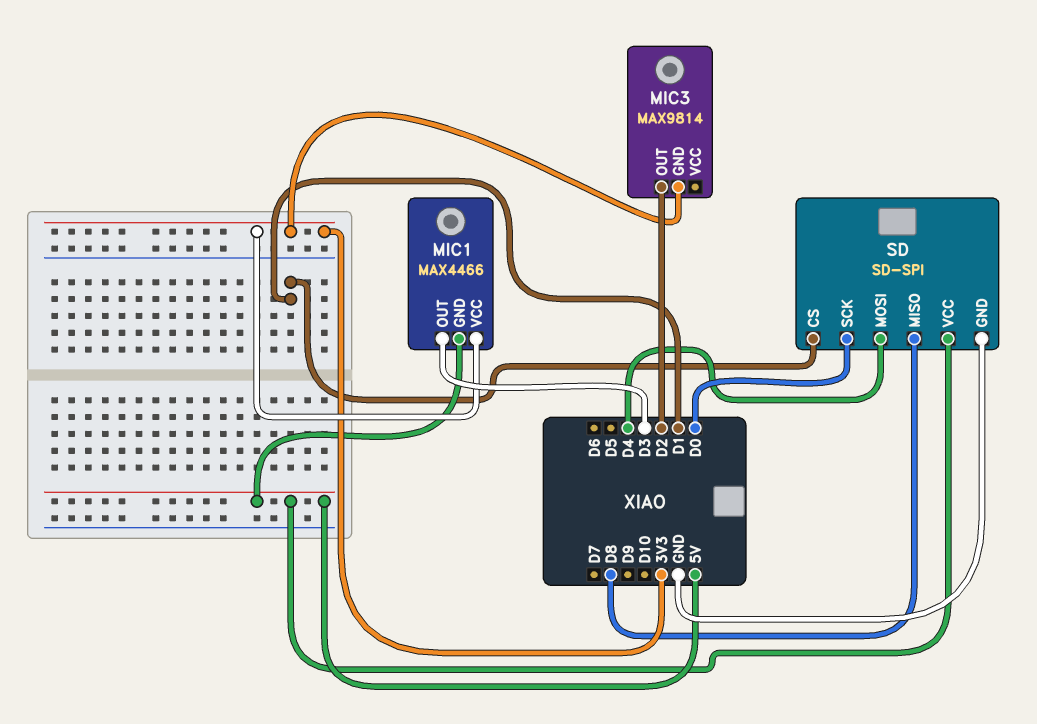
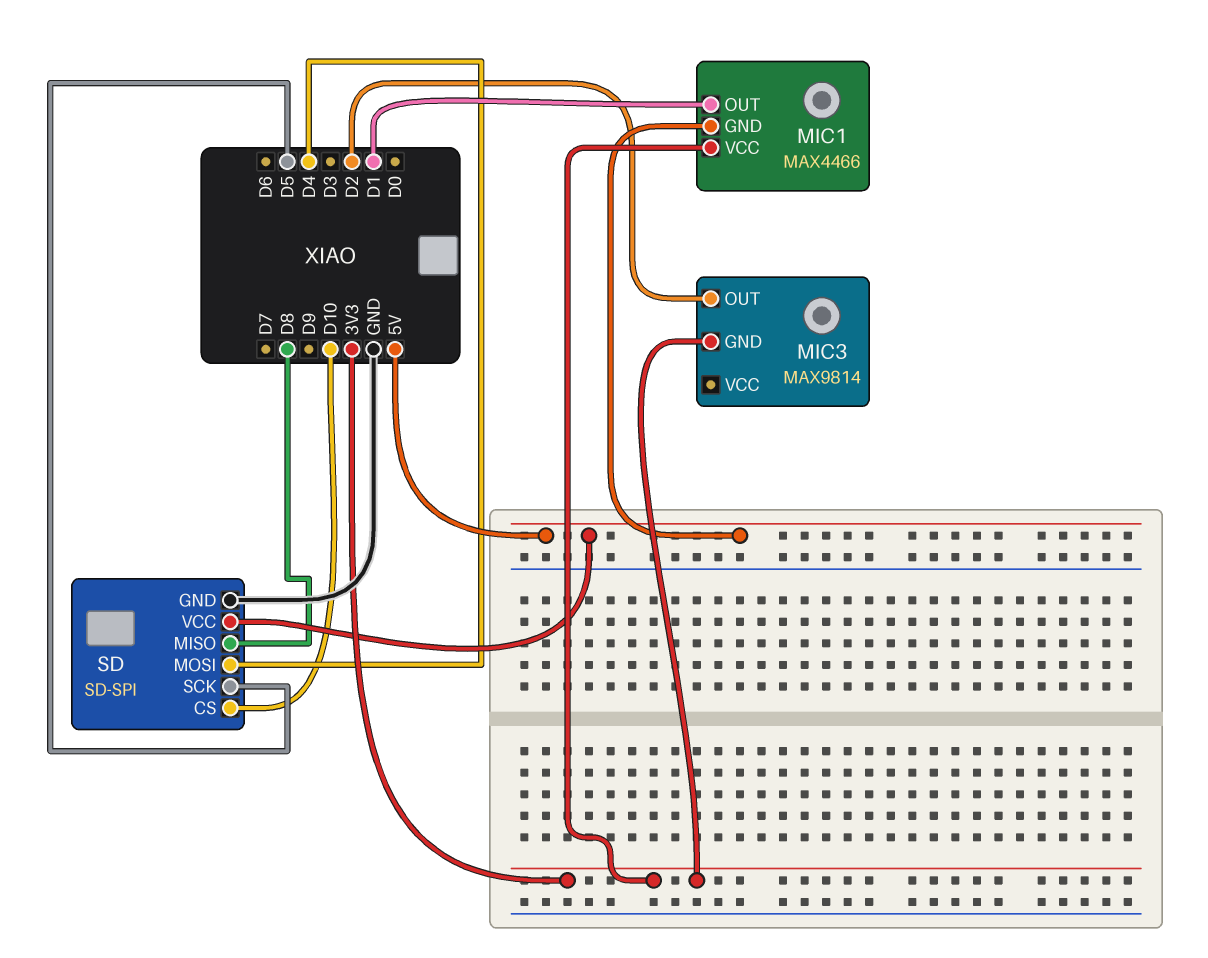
MIC1 pin OUT: D3 -> D1
SD pin CS: D1 -> D10
SD pin SCK: D0 -> D5

